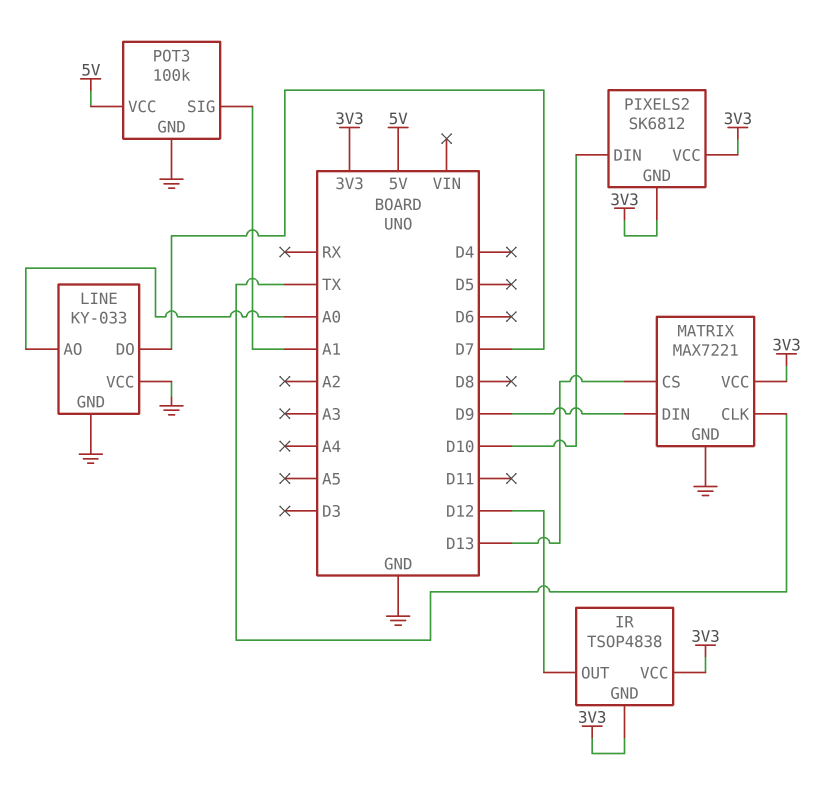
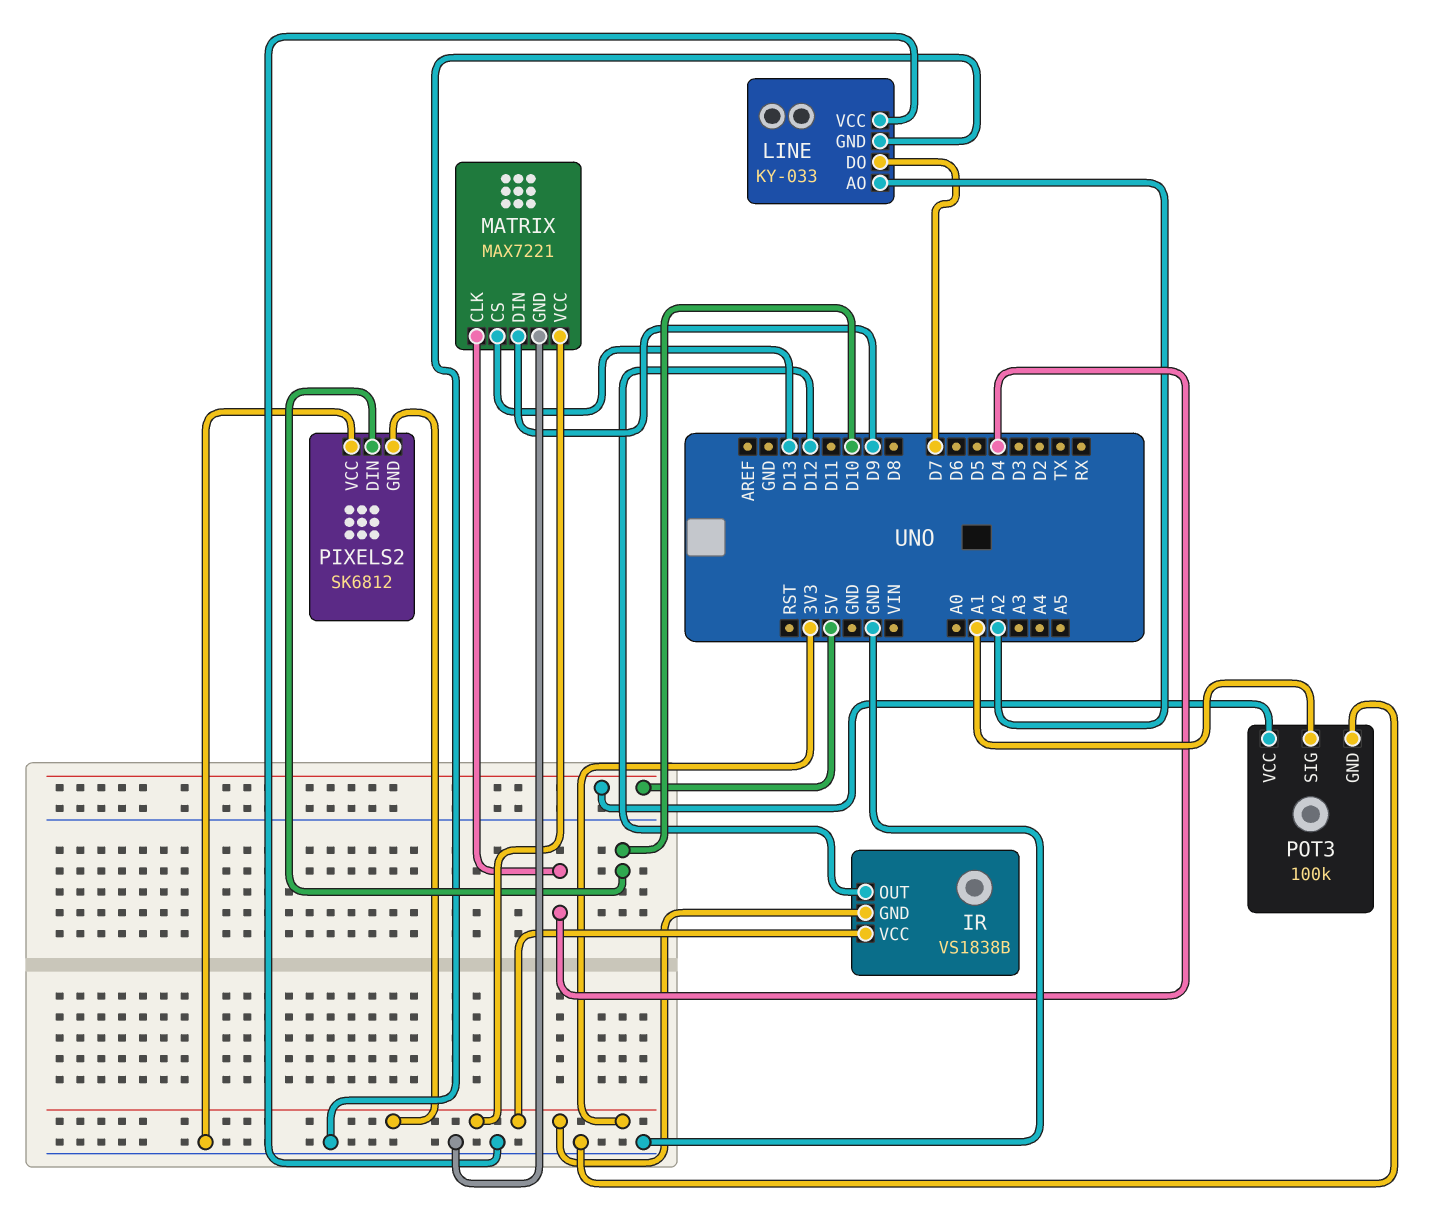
IR: TSOP4838 -> VS1838B
LINE pin AO: A0 -> A2
MATRIX pin CLK: TX -> D4
PIXELS2 pin VCC: 3V3 -> GND

